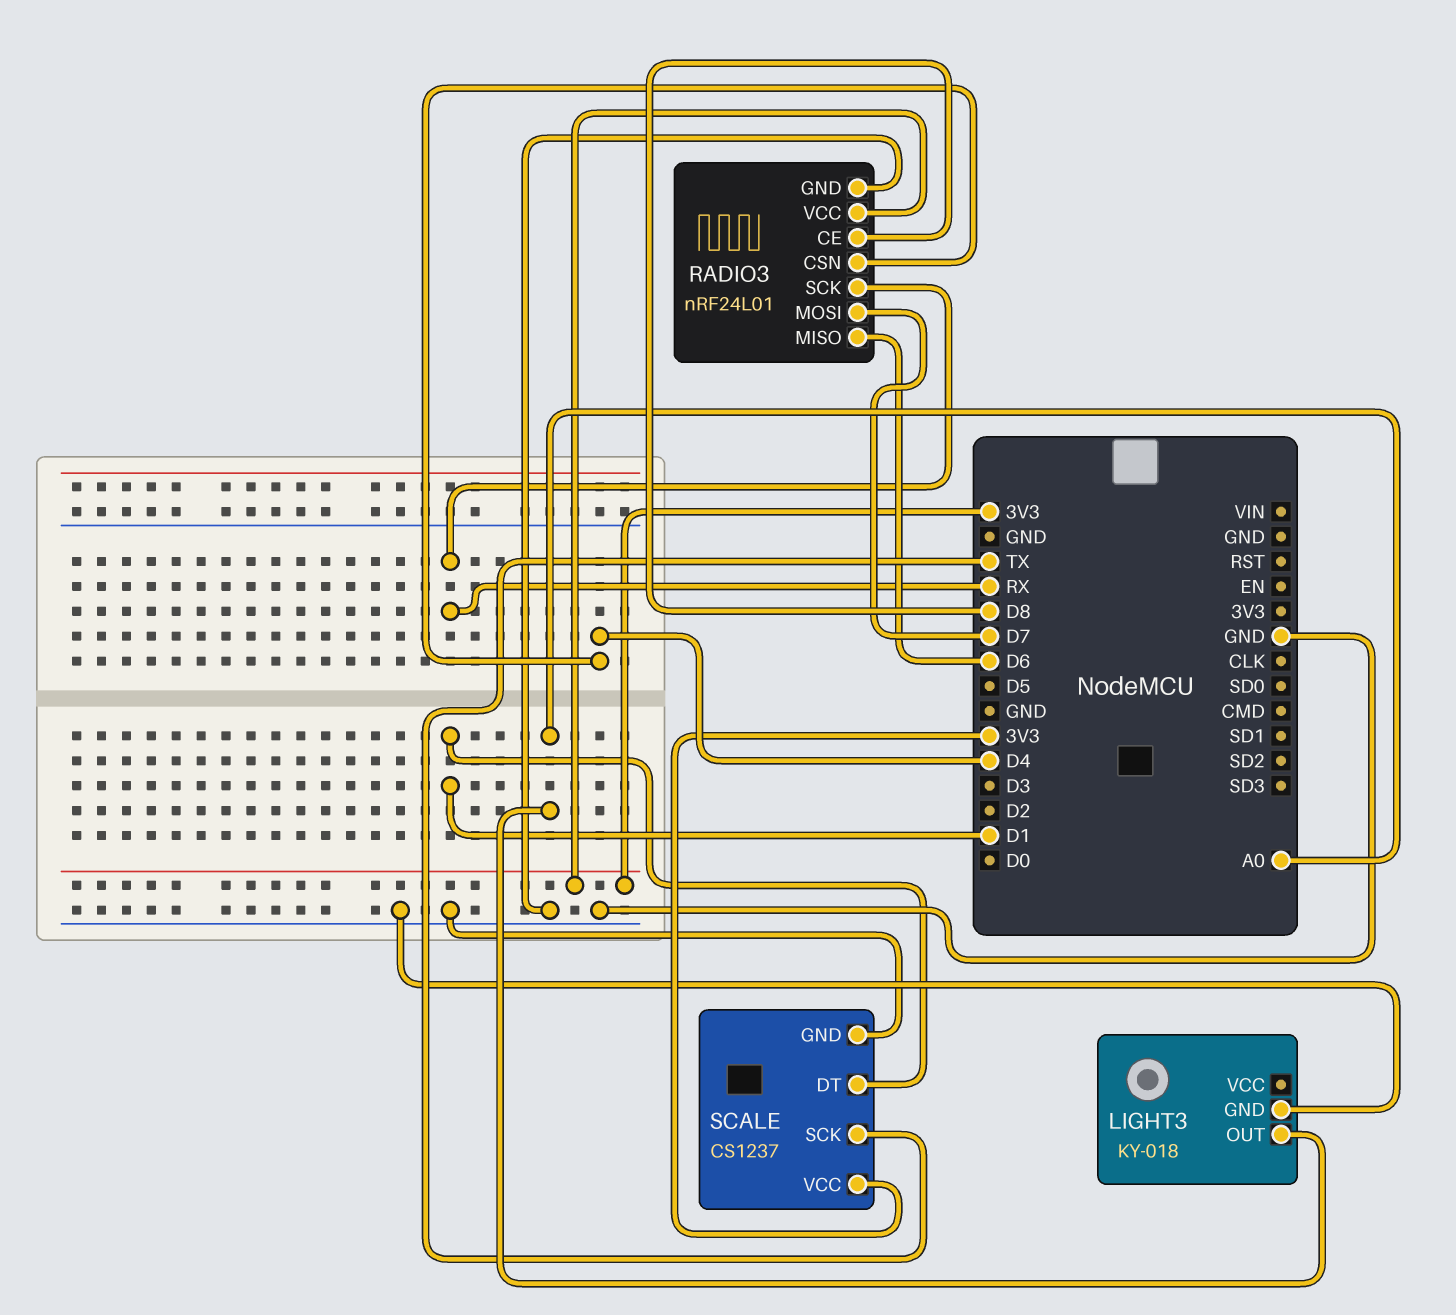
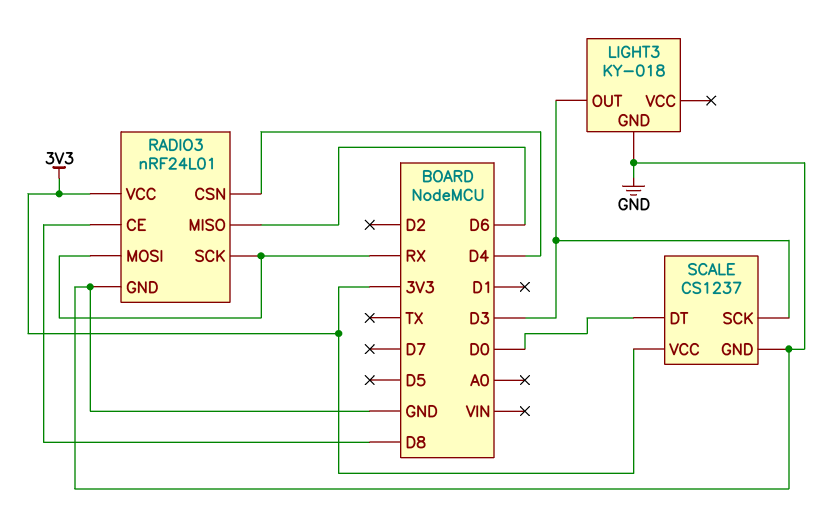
LIGHT3 pin OUT: A0 -> D3
RADIO3 pin MOSI: D7 -> RX
SCALE pin DT: D1 -> D0
SCALE pin SCK: TX -> D3

